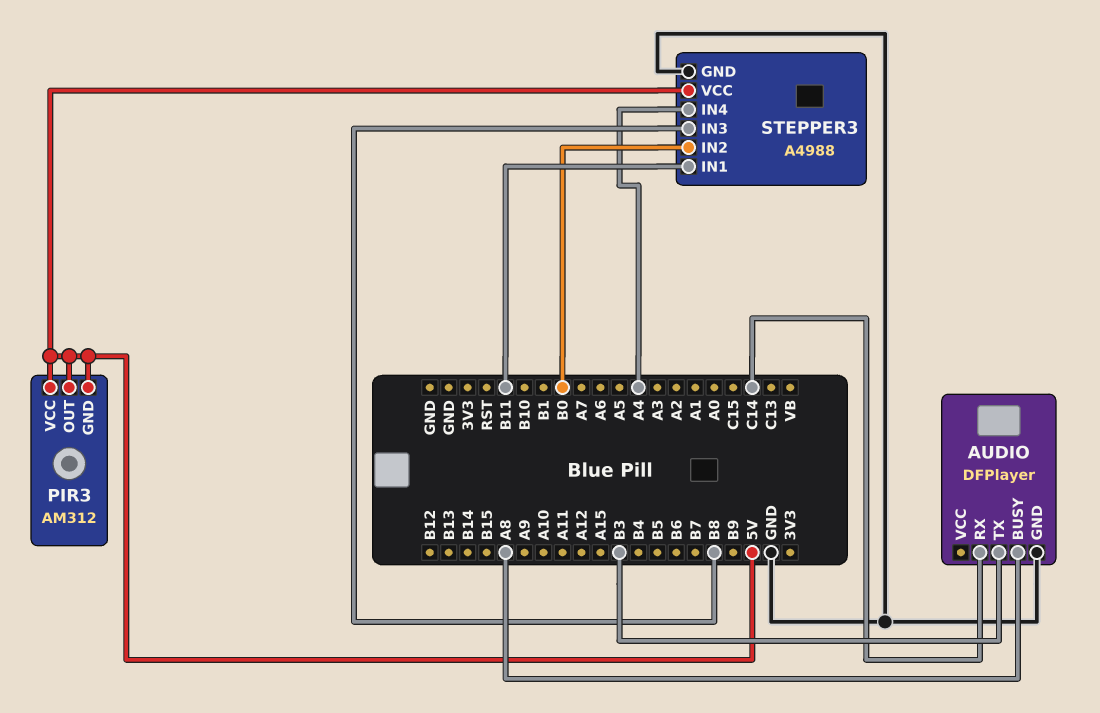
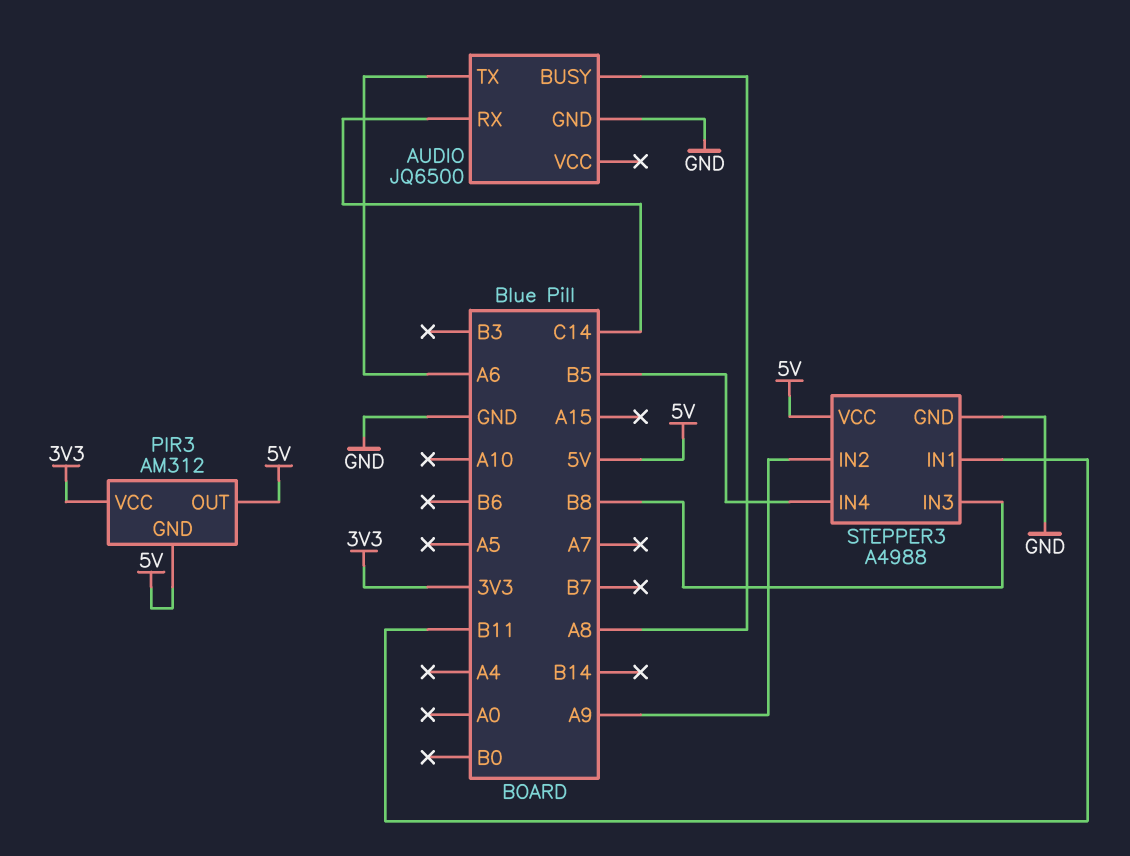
AUDIO: DFPlayer -> JQ6500
AUDIO pin TX: B3 -> A6
PIR3 pin VCC: 5V -> 3V3
STEPPER3 pin IN2: B0 -> A9
STEPPER3 pin IN4: A4 -> B5

